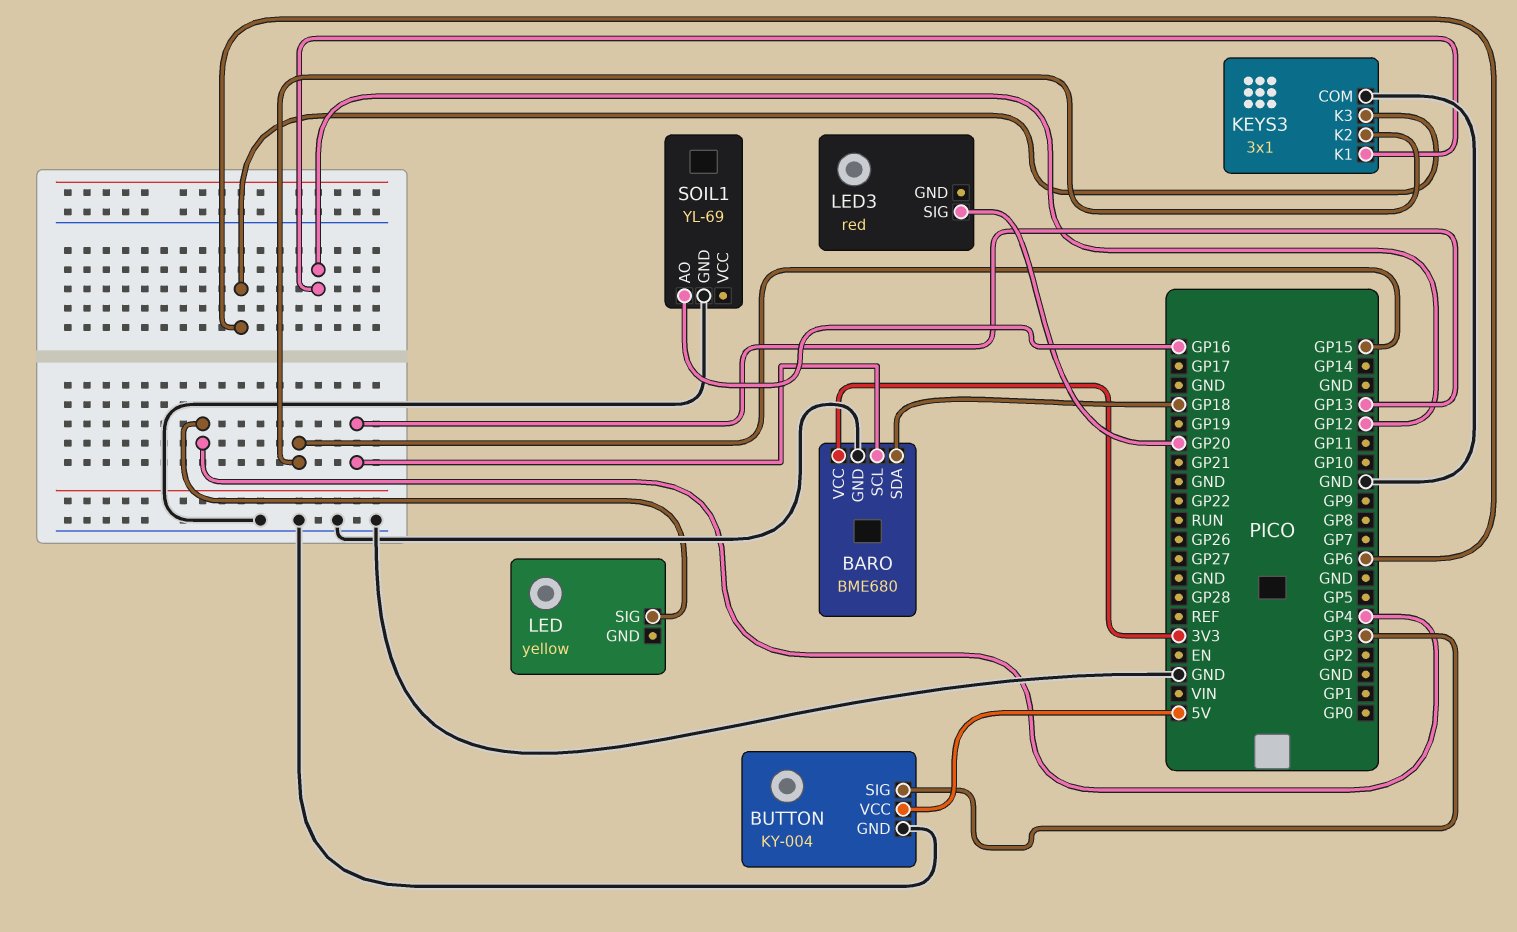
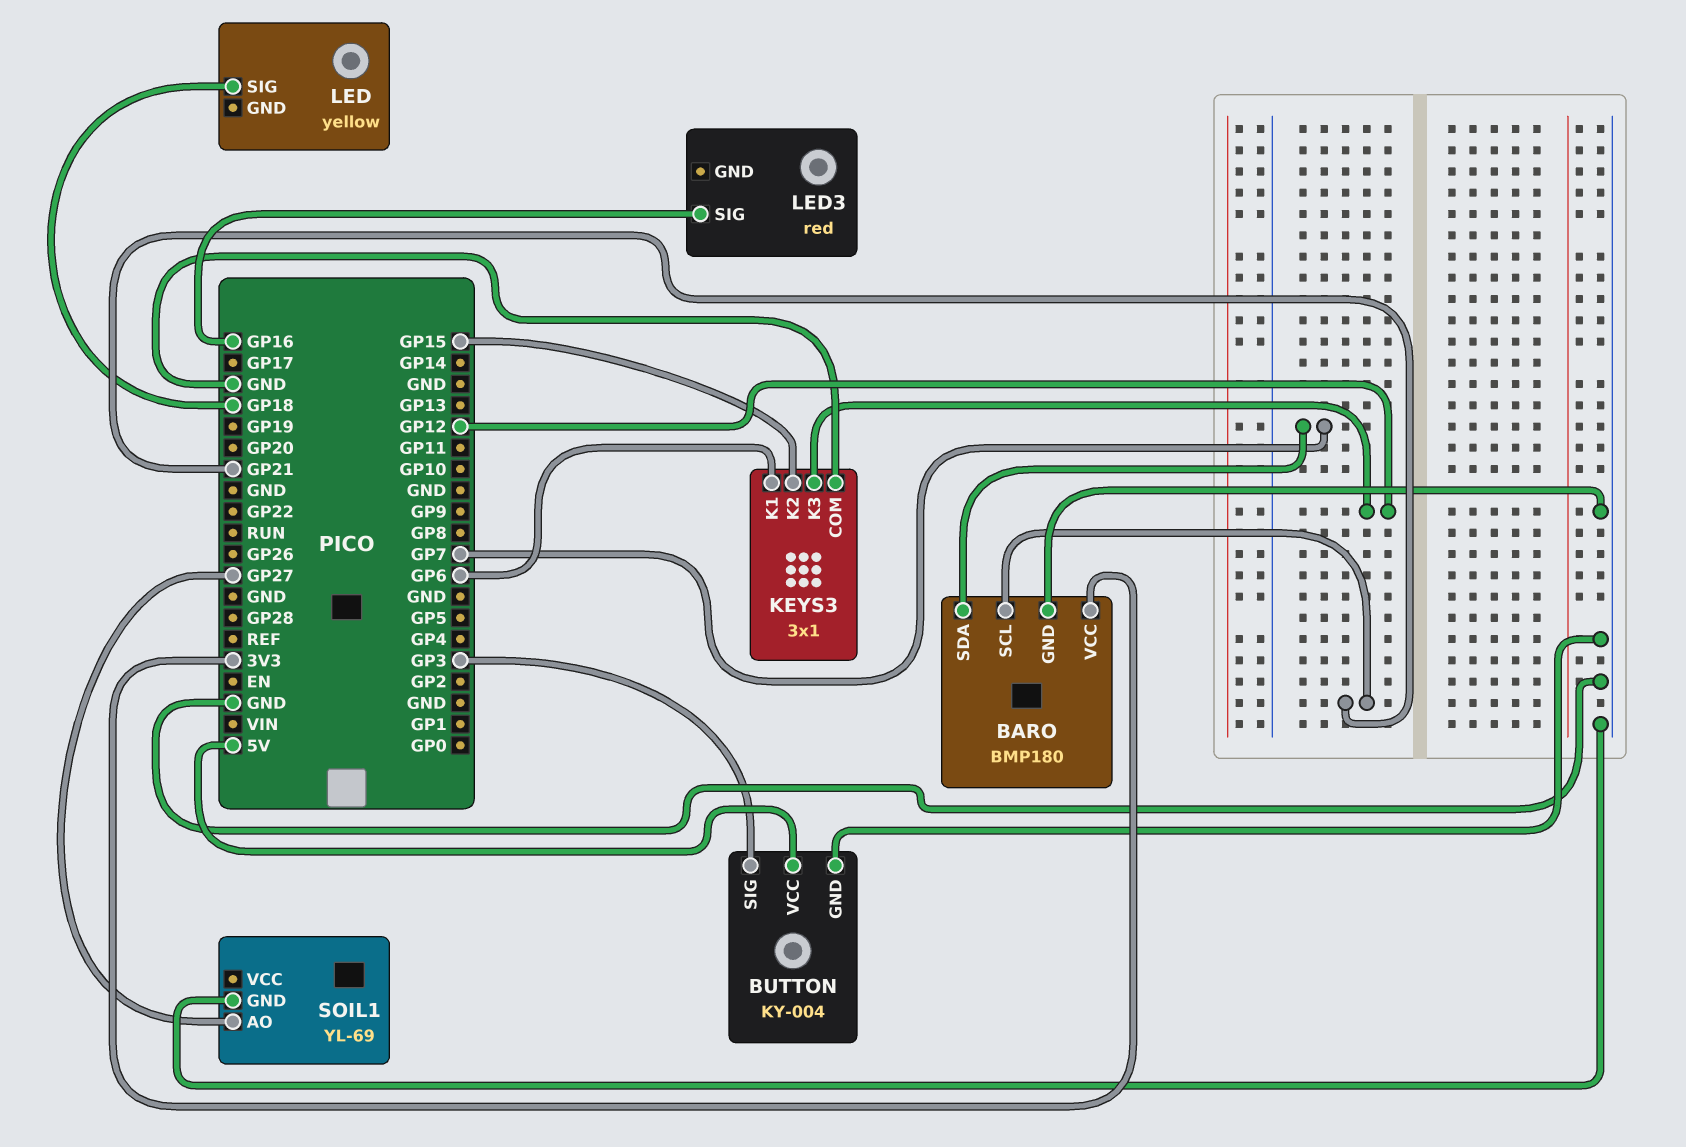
BARO: BME680 -> BMP180
BARO pin SCL: GP13 -> GP21
BARO pin SDA: GP18 -> GP7
KEYS3 pin K1: GP12 -> GP6
KEYS3 pin K3: GP6 -> GP12
LED pin SIG: GP4 -> GP18
LED3 pin SIG: GP20 -> GP16
SOIL1 pin AO: GP16 -> GP27

